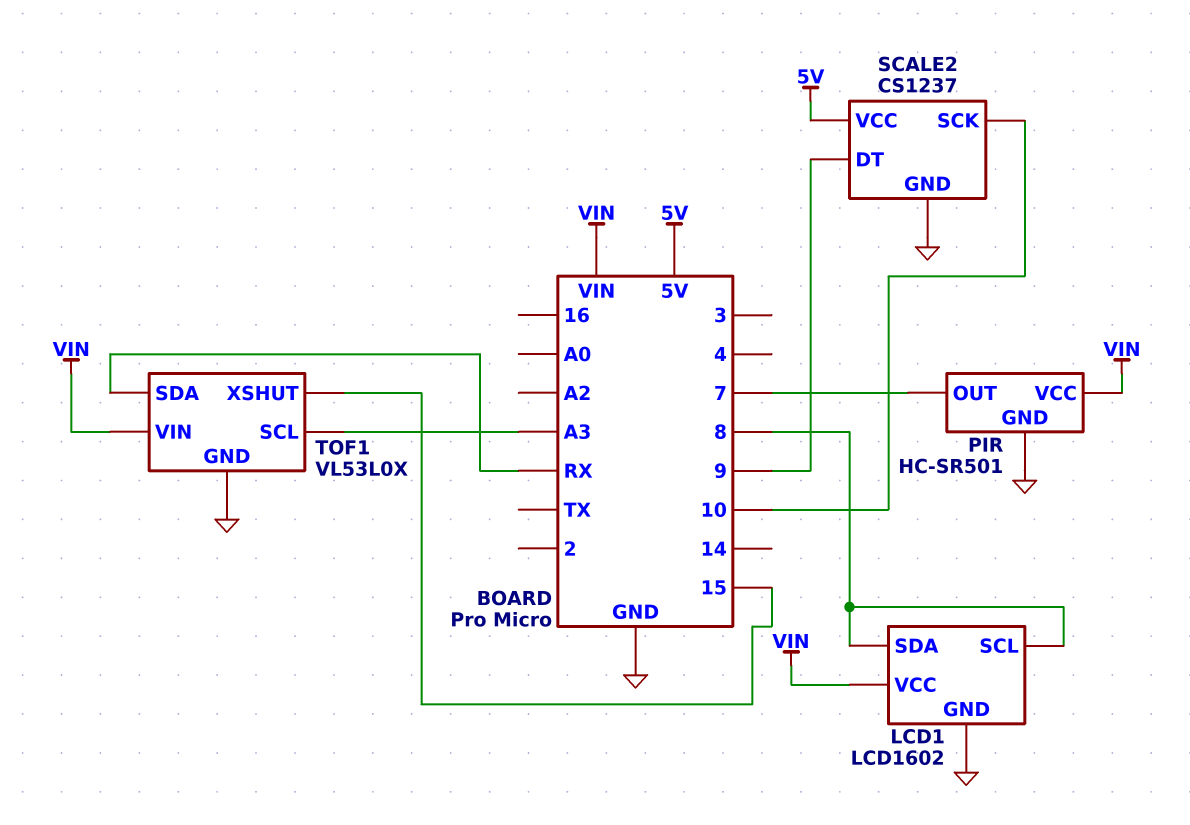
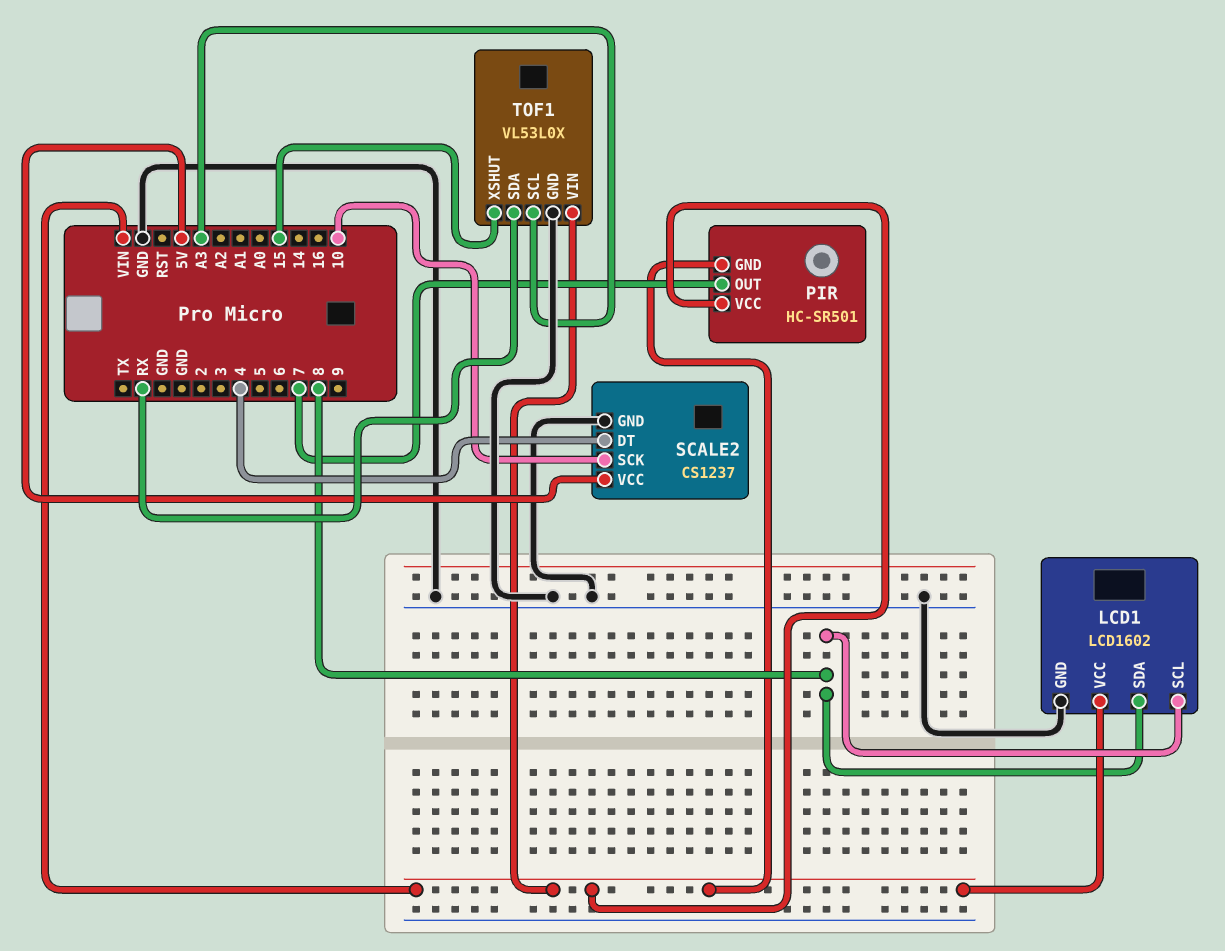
PIR pin GND: GND -> VIN
SCALE2 pin DT: 9 -> 4

